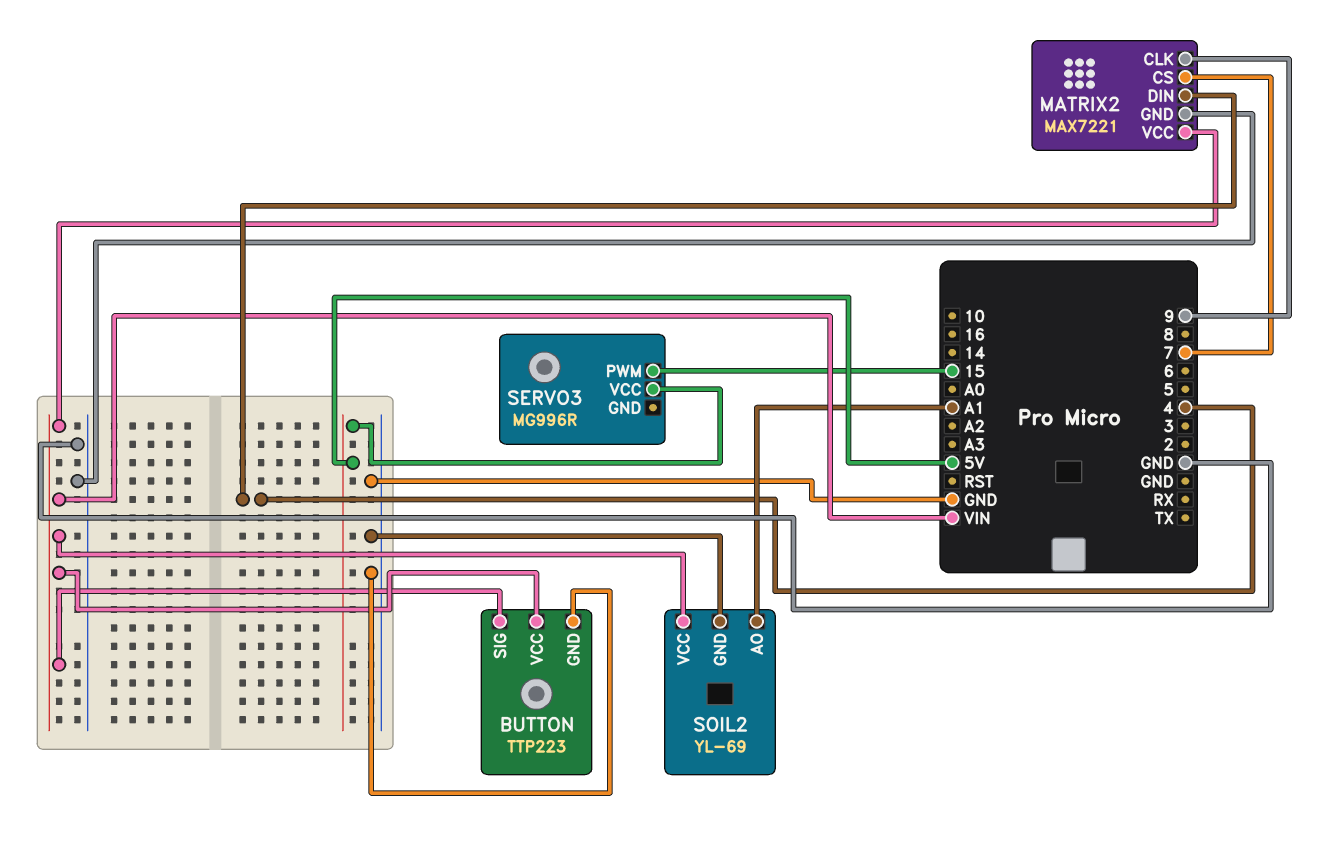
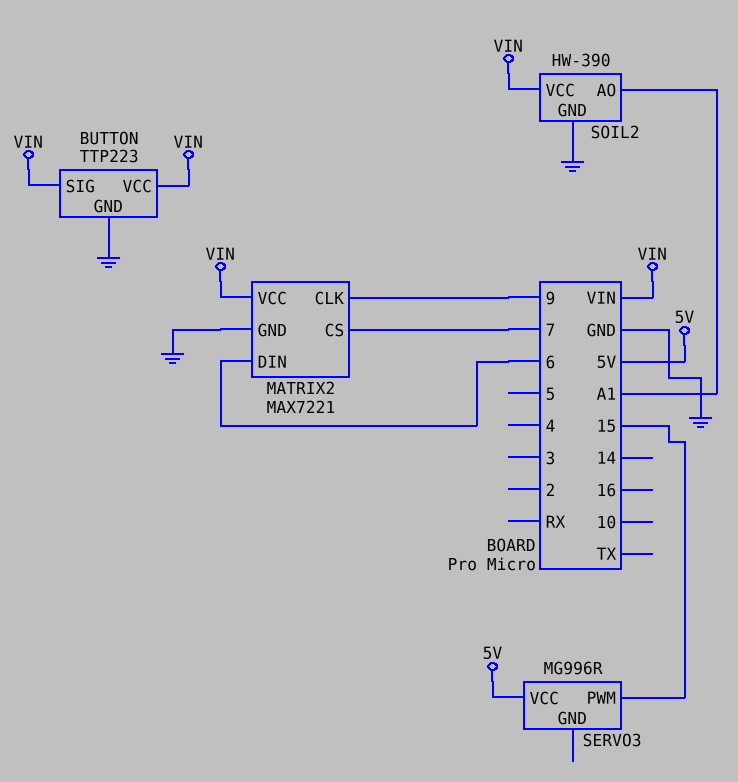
MATRIX2 pin DIN: 4 -> 6
SOIL2: YL-69 -> HW-390

